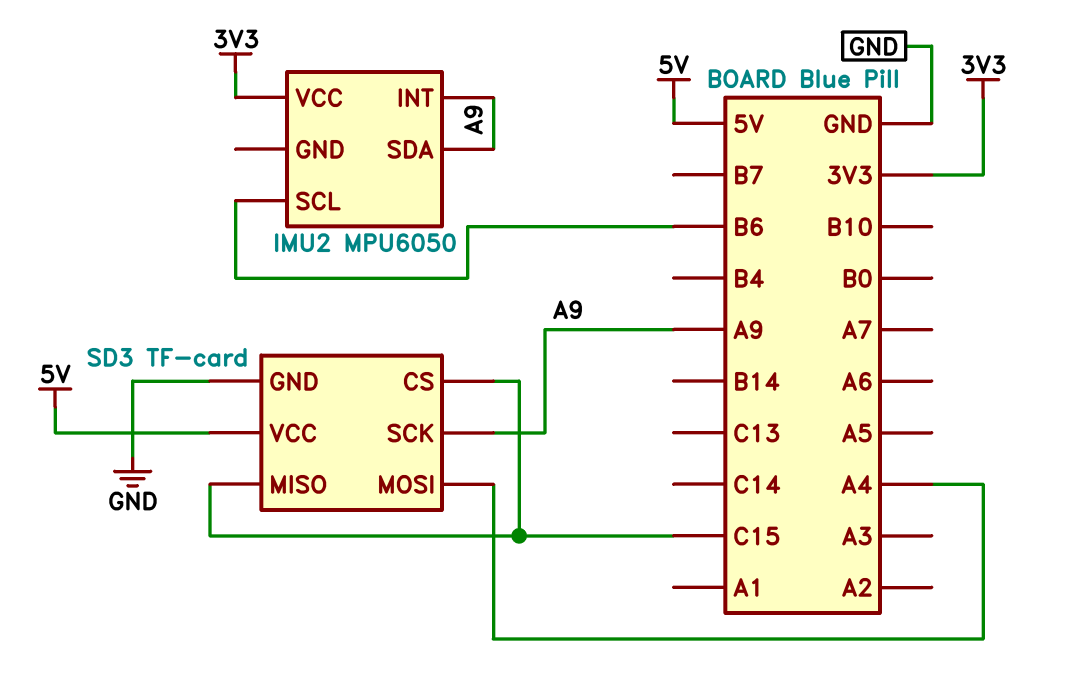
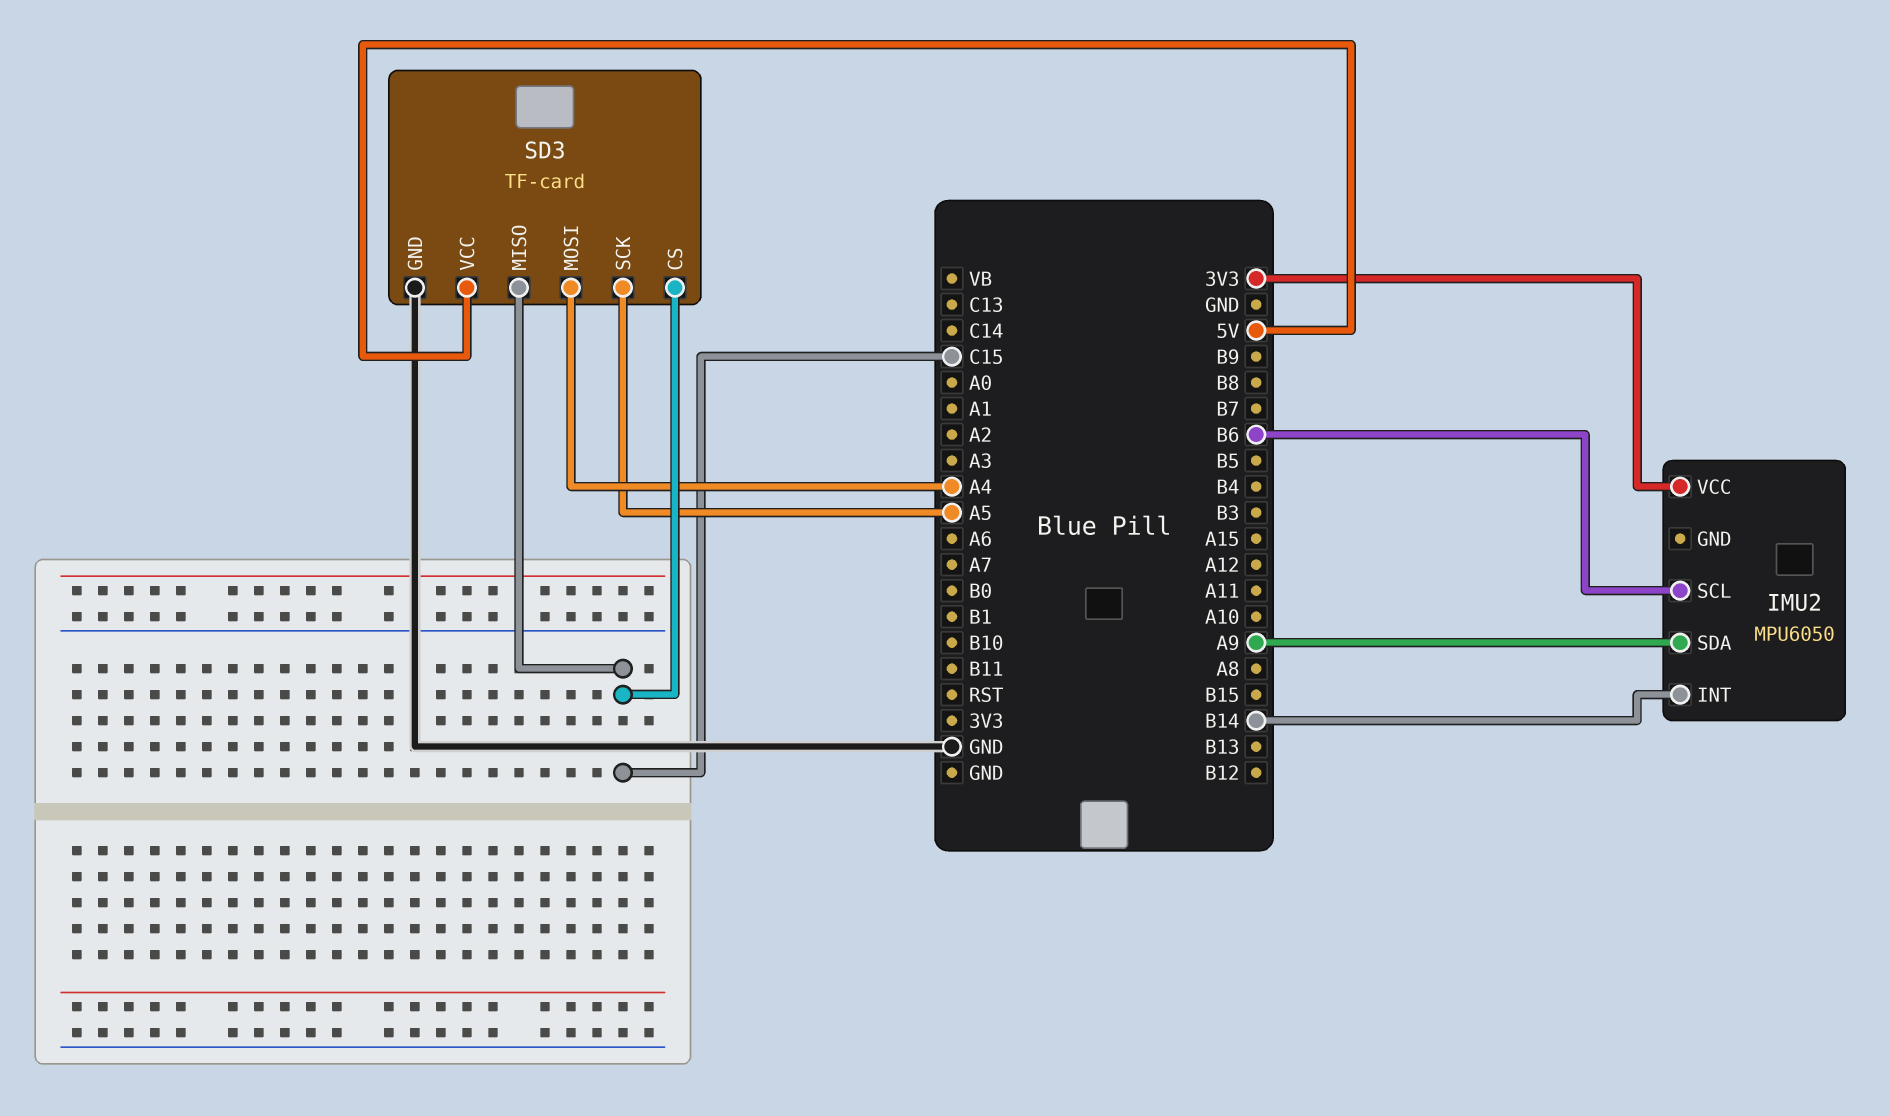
IMU2 pin INT: A9 -> B14
SD3 pin SCK: A9 -> A5

